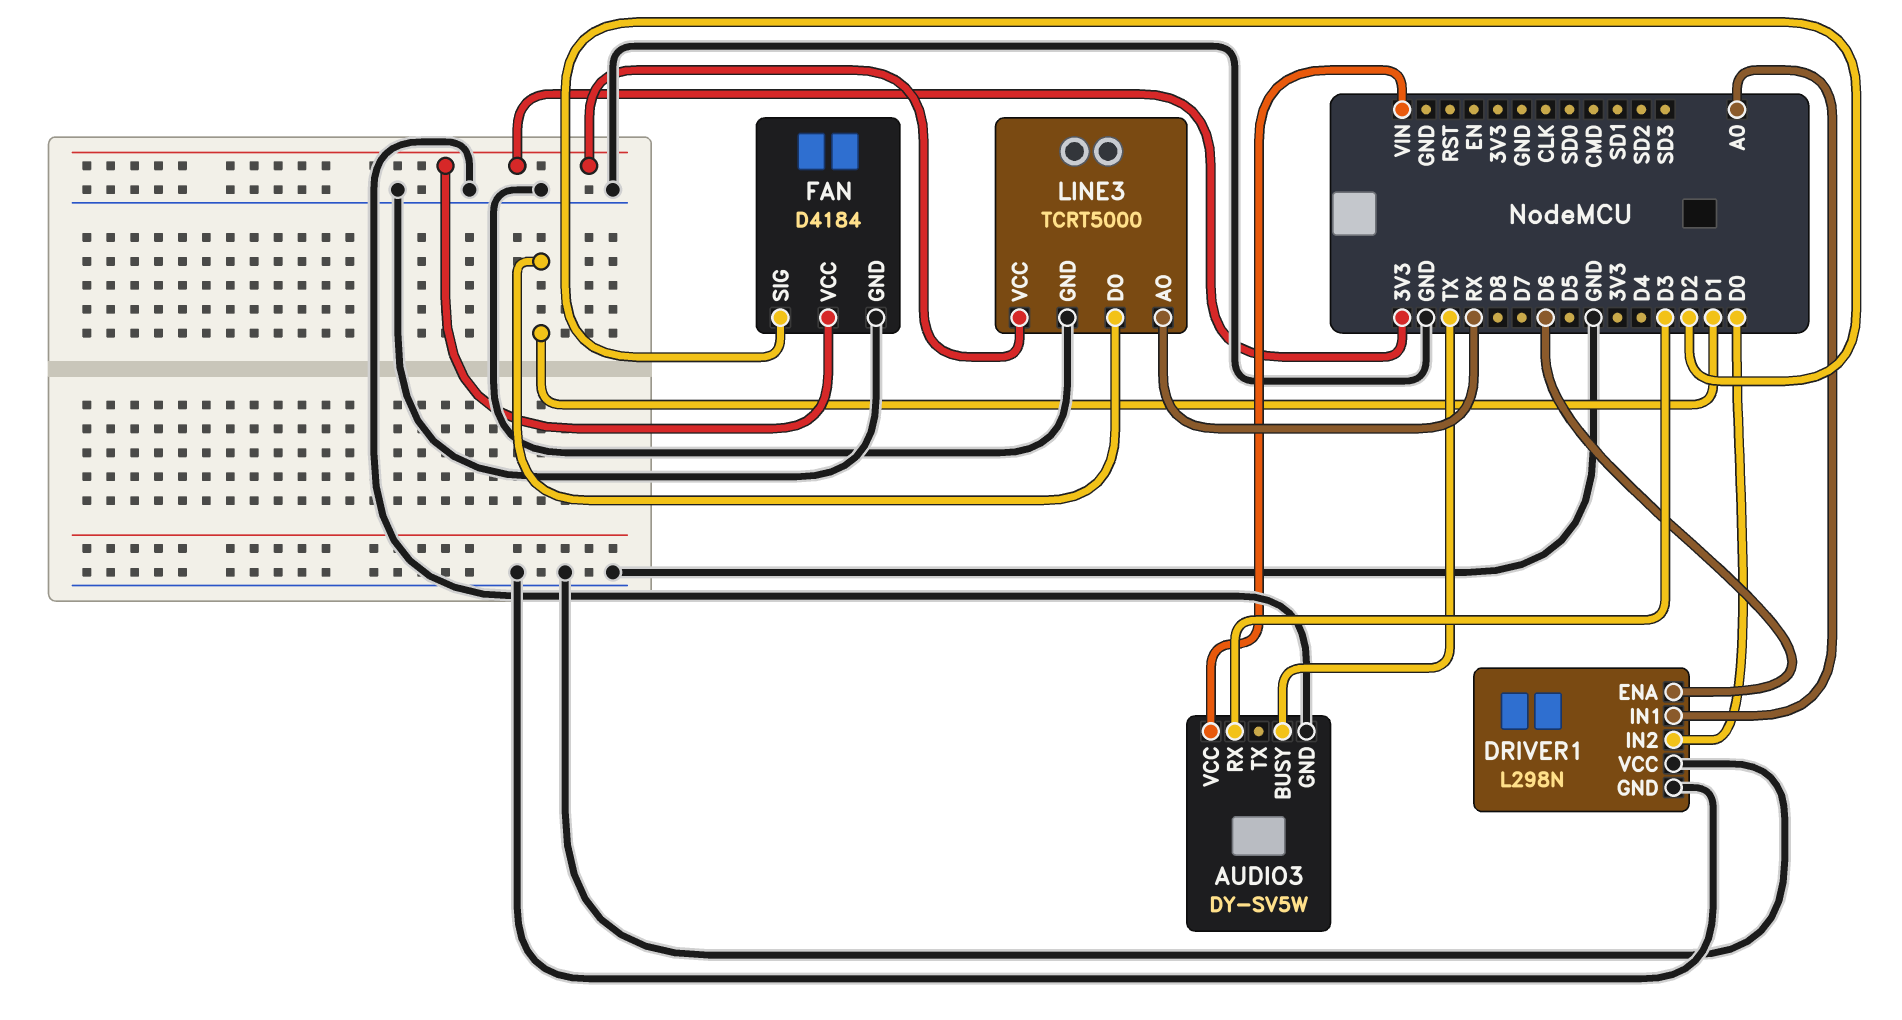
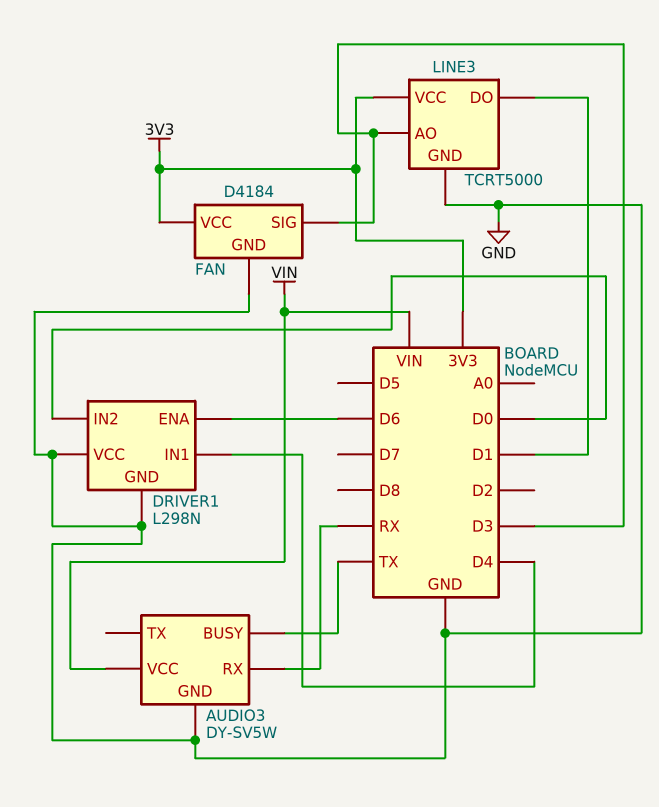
AUDIO3 pin RX: D3 -> RX
DRIVER1 pin IN1: A0 -> D4
FAN pin SIG: D2 -> D3
LINE3 pin AO: RX -> D3

